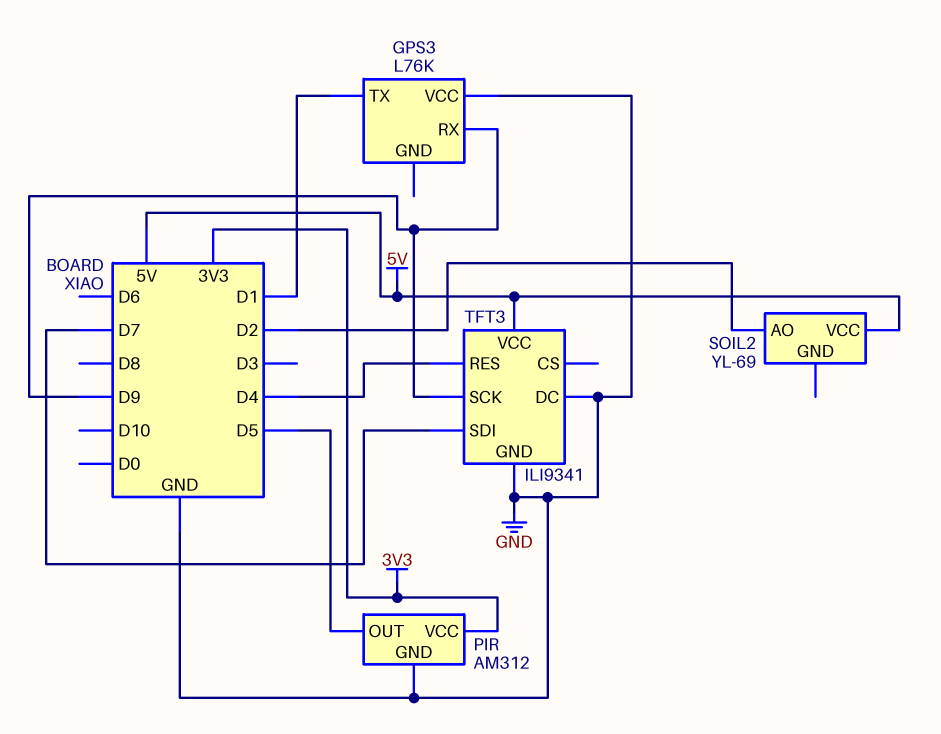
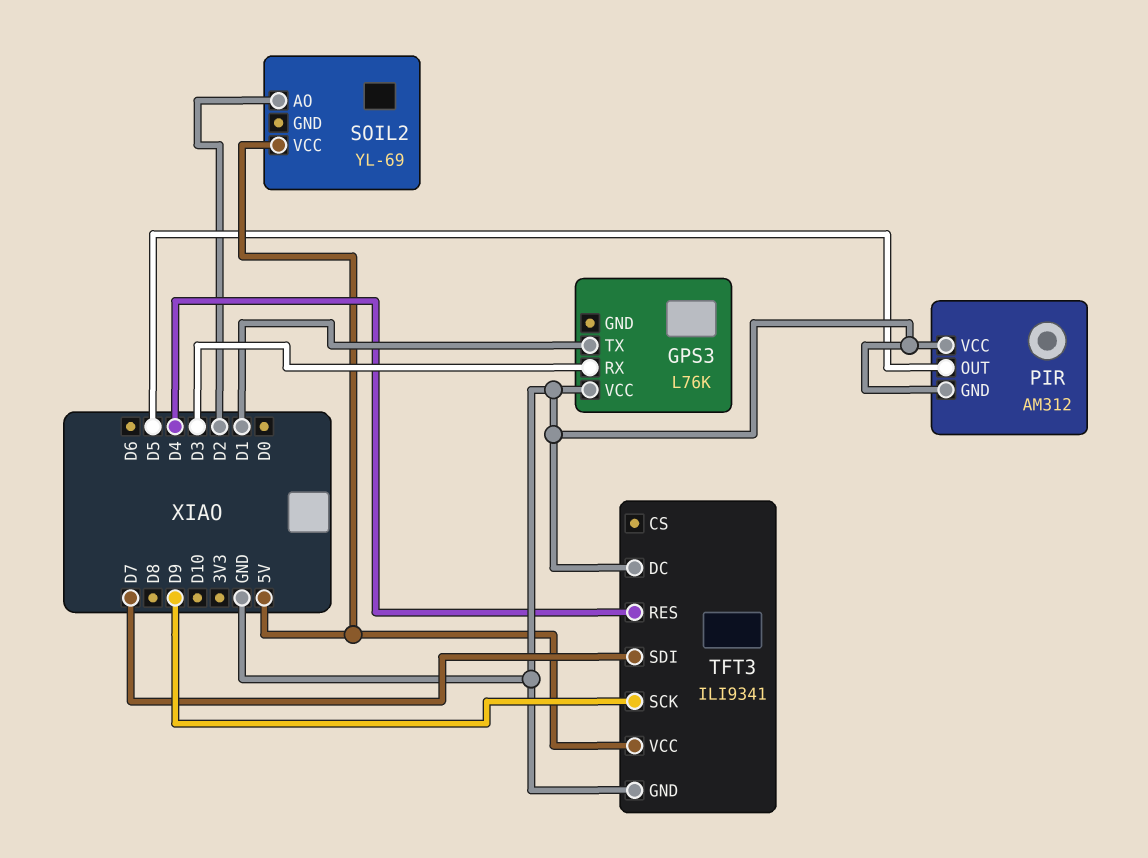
GPS3 pin RX: D9 -> D3
PIR pin VCC: 3V3 -> GND

